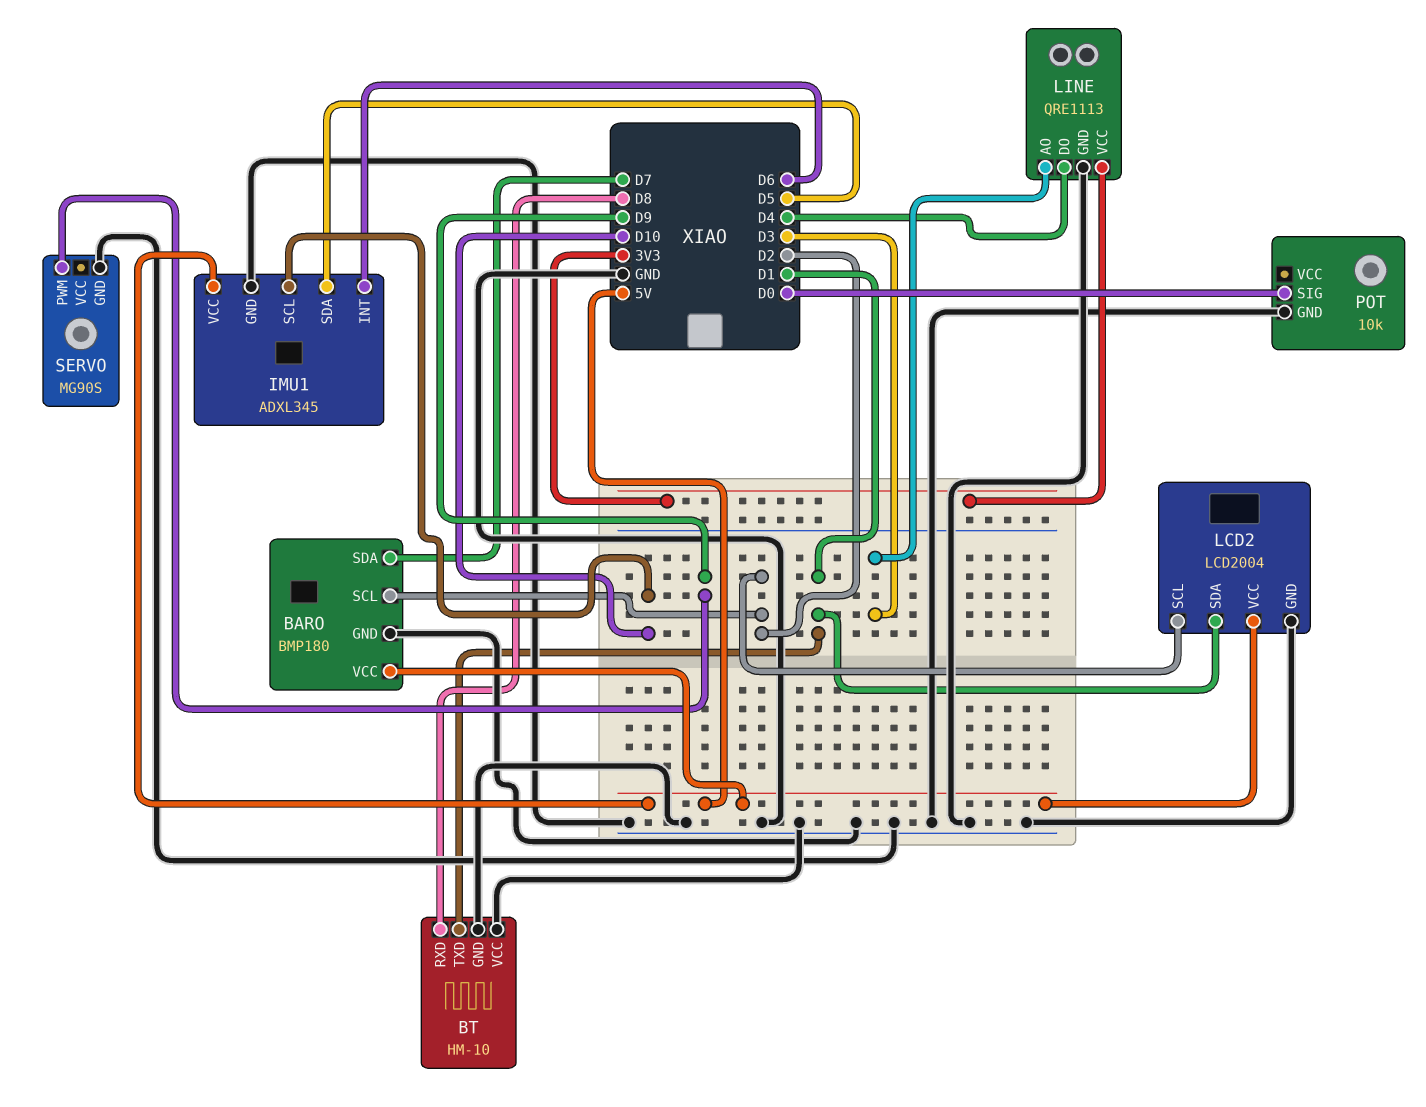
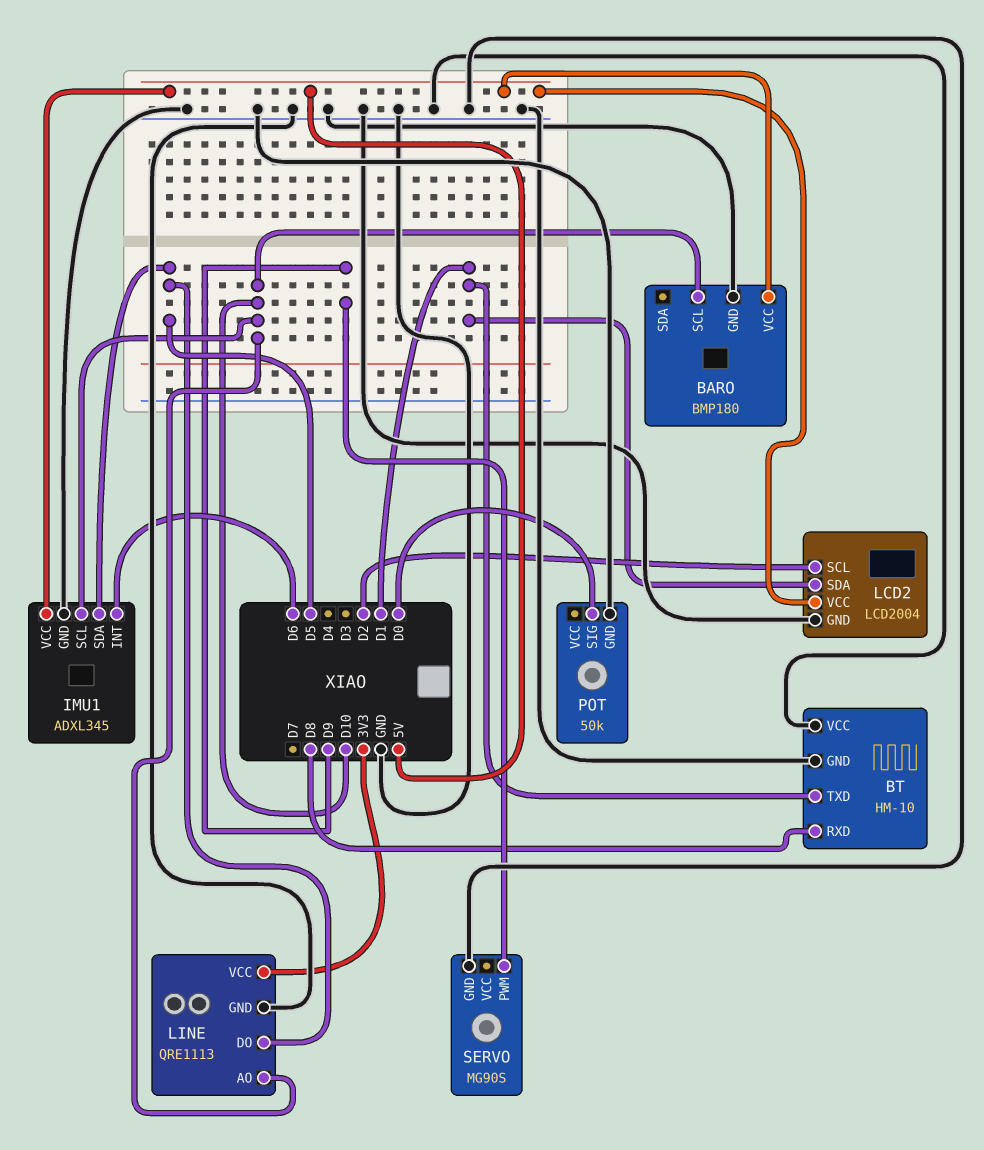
BARO pin SCL: D2 -> D10
BARO pin SDA: D7 -> none
LINE pin AO: D3 -> D10
LINE pin DO: D4 -> D5
POT: 10k -> 50k

